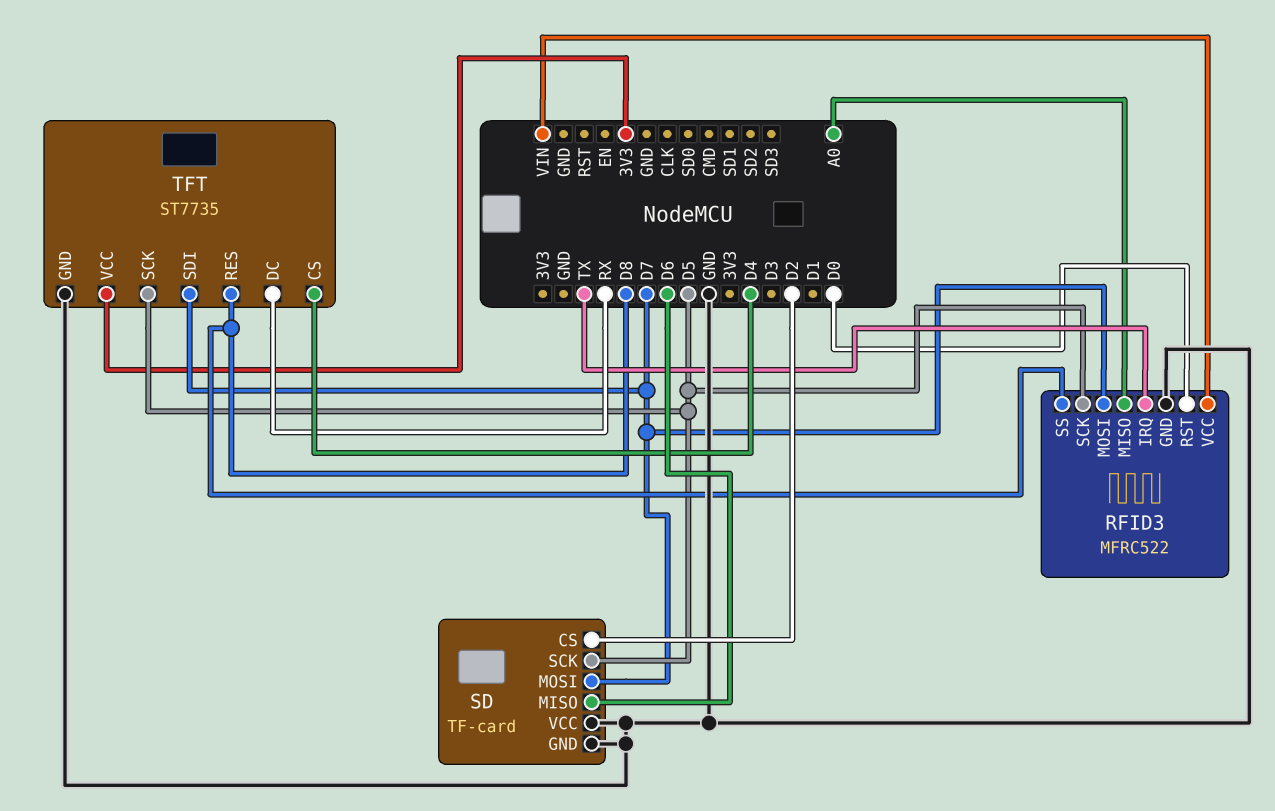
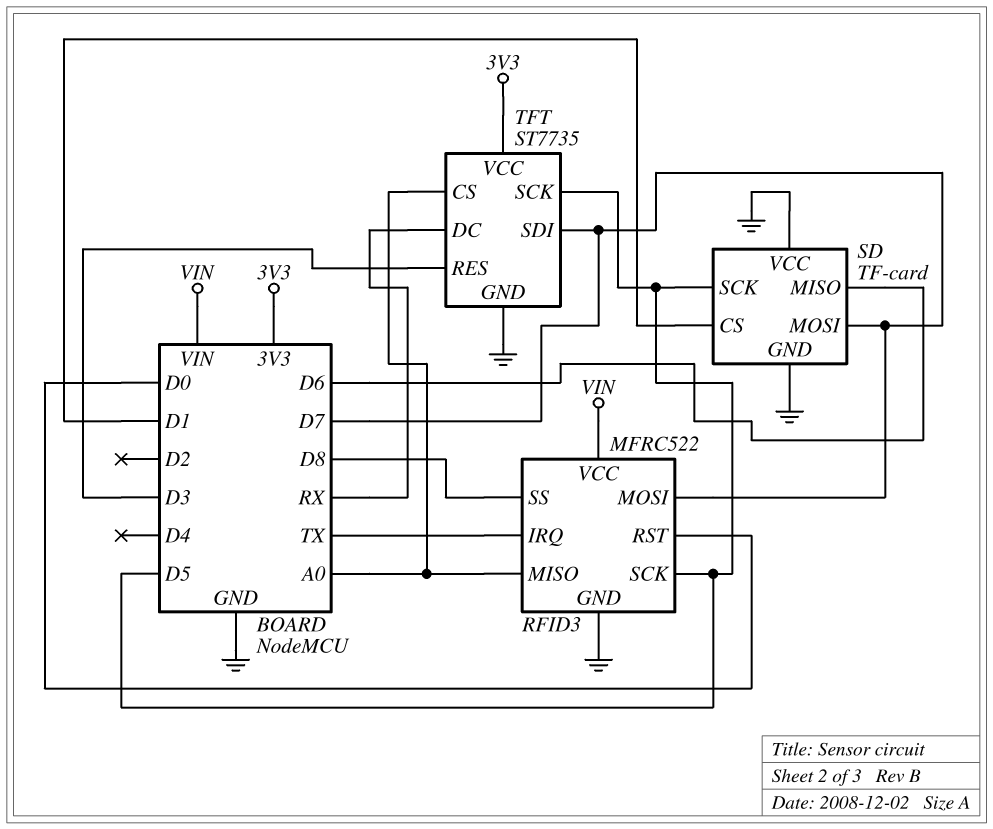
SD pin CS: D2 -> D1
TFT pin CS: D4 -> A0
TFT pin RES: D8 -> D3

